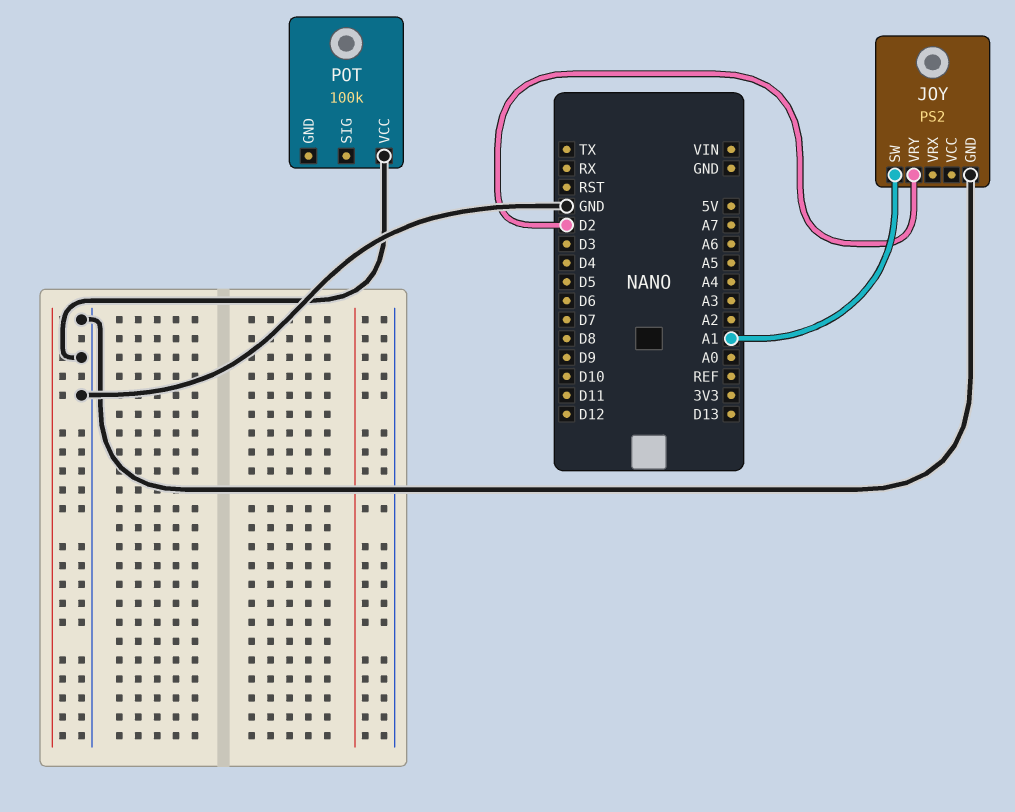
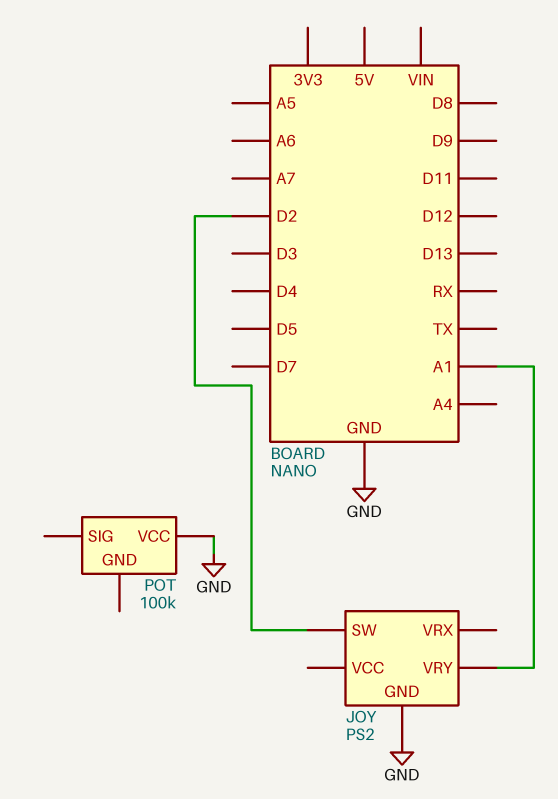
JOY pin SW: A1 -> D2
JOY pin VRY: D2 -> A1

